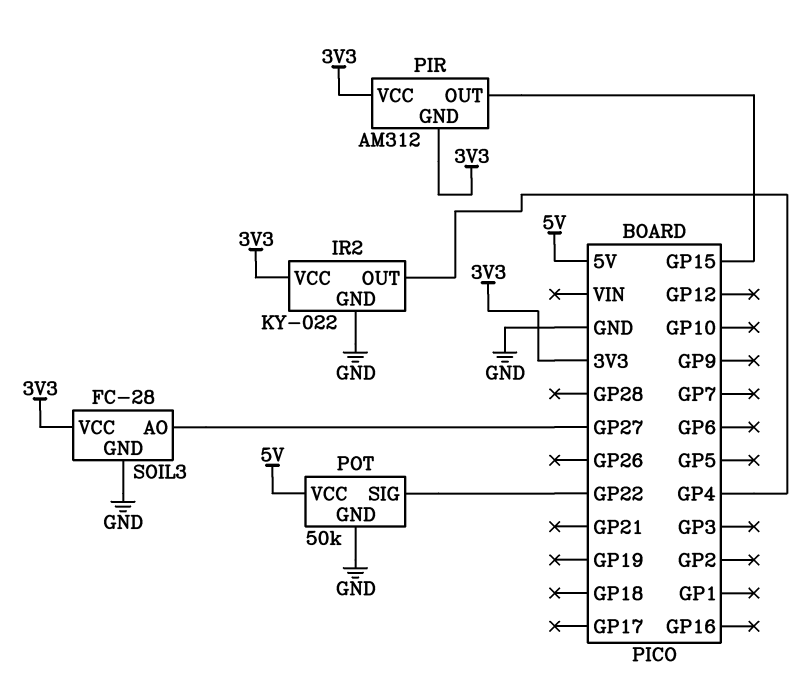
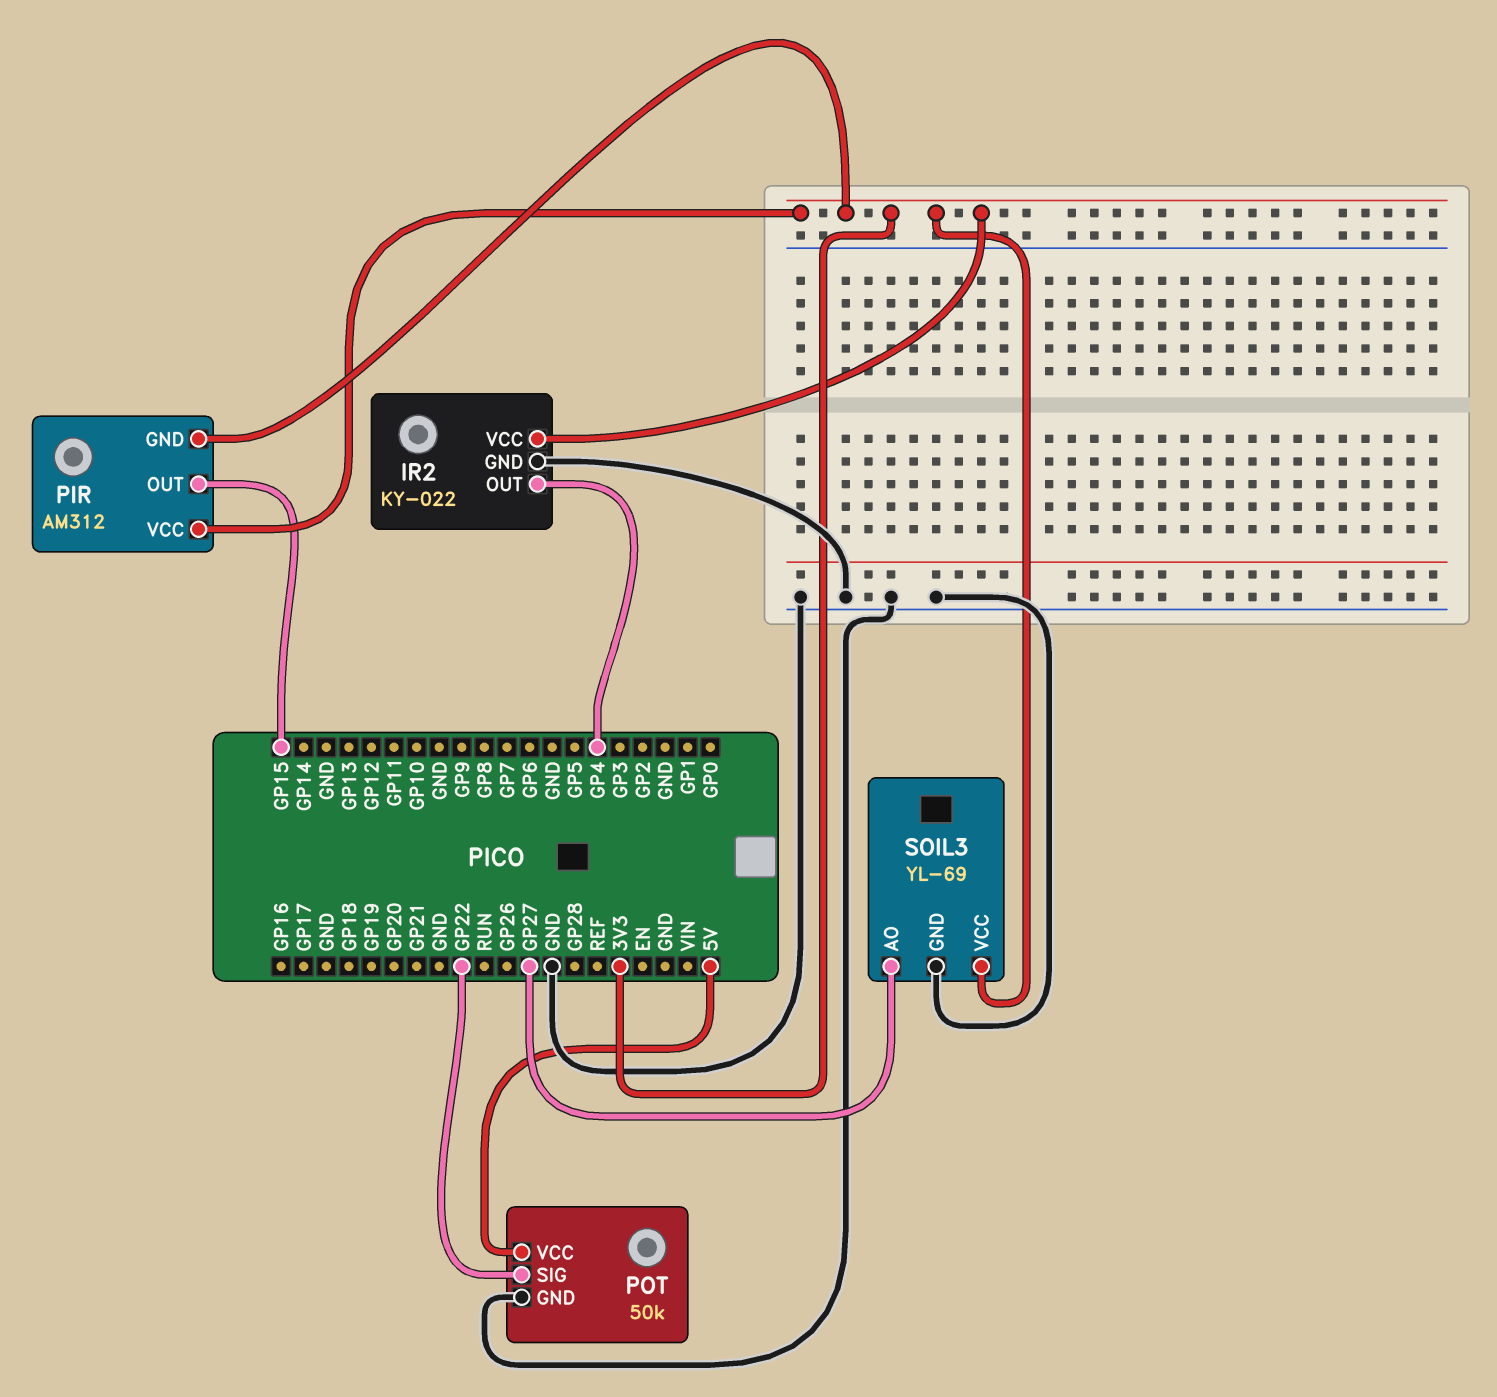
SOIL3: FC-28 -> YL-69

